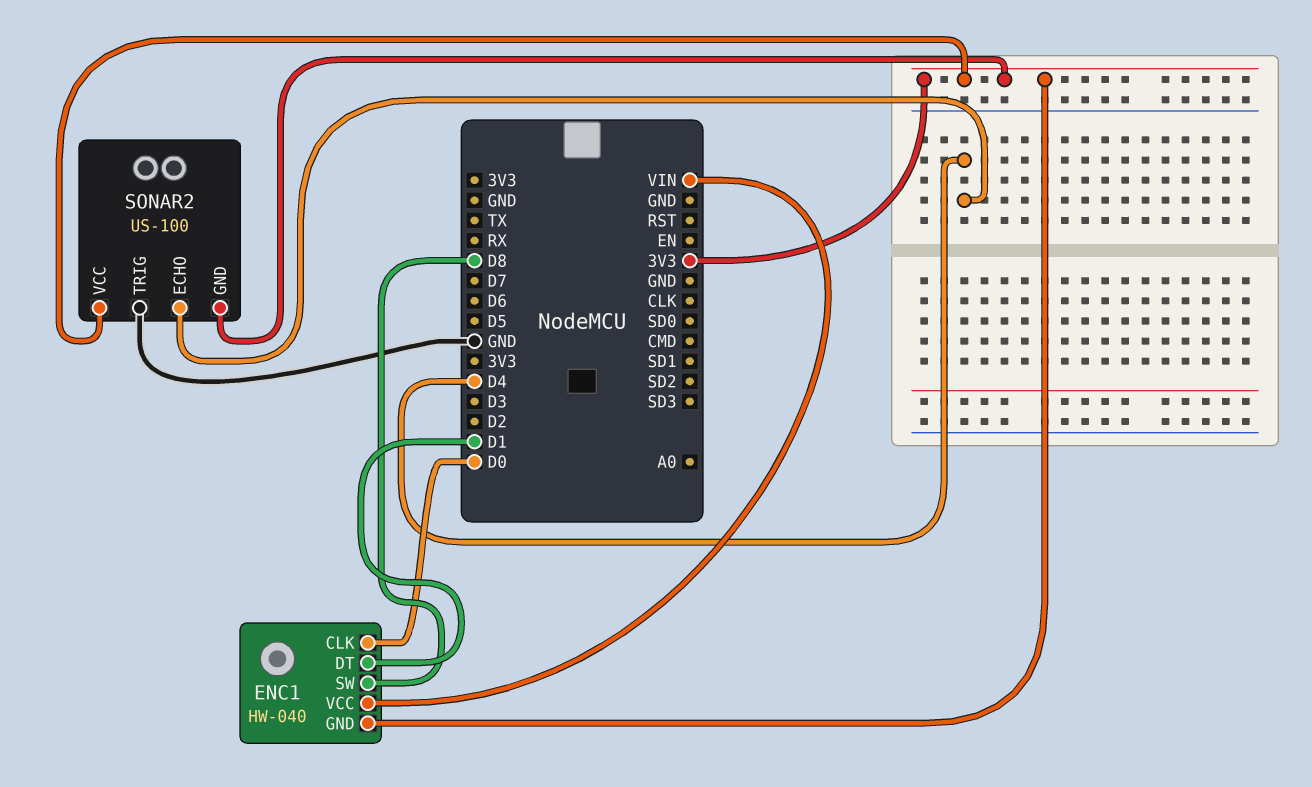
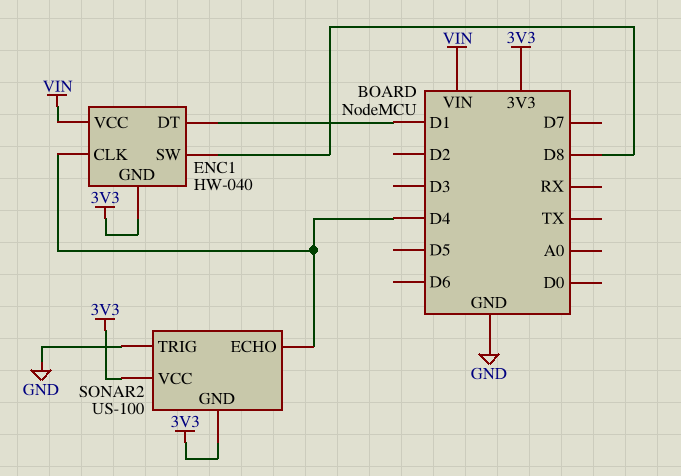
ENC1 pin CLK: D0 -> D4

